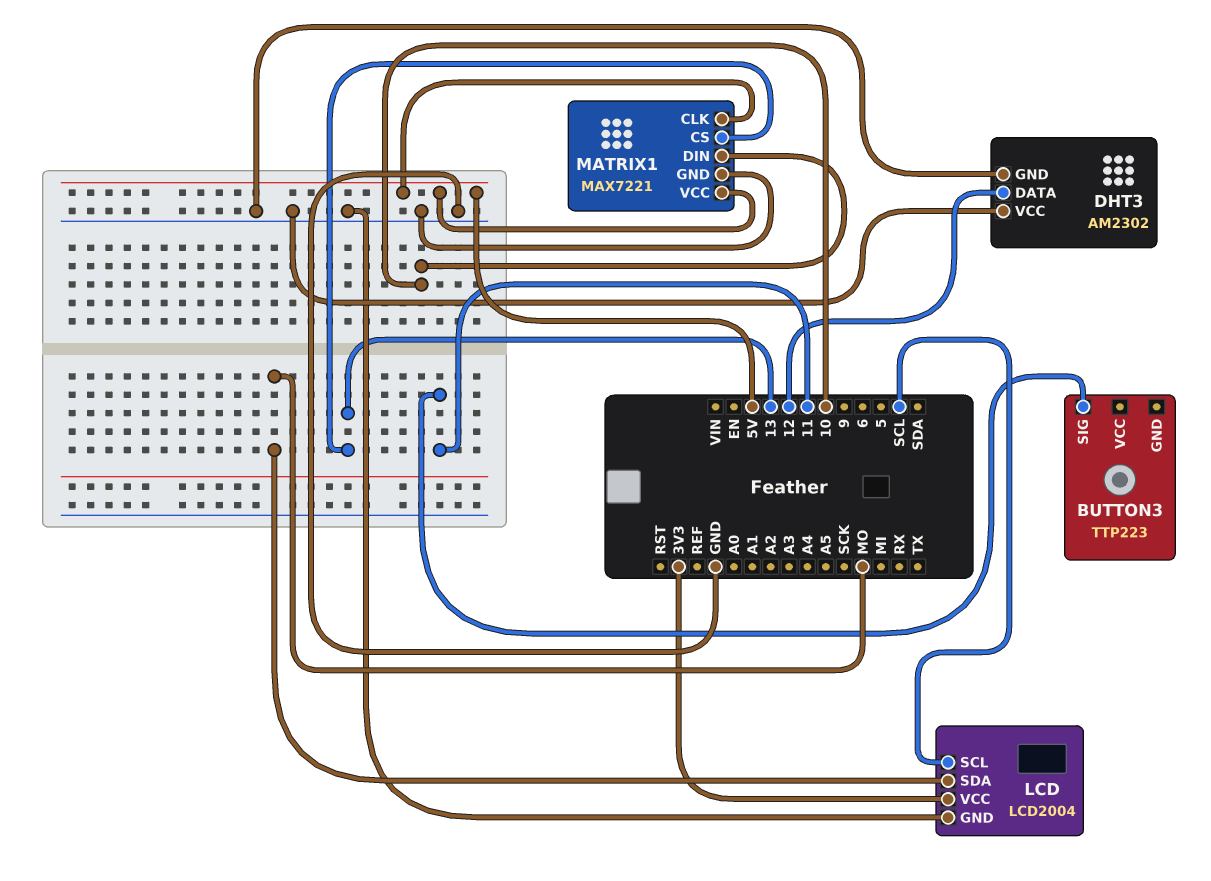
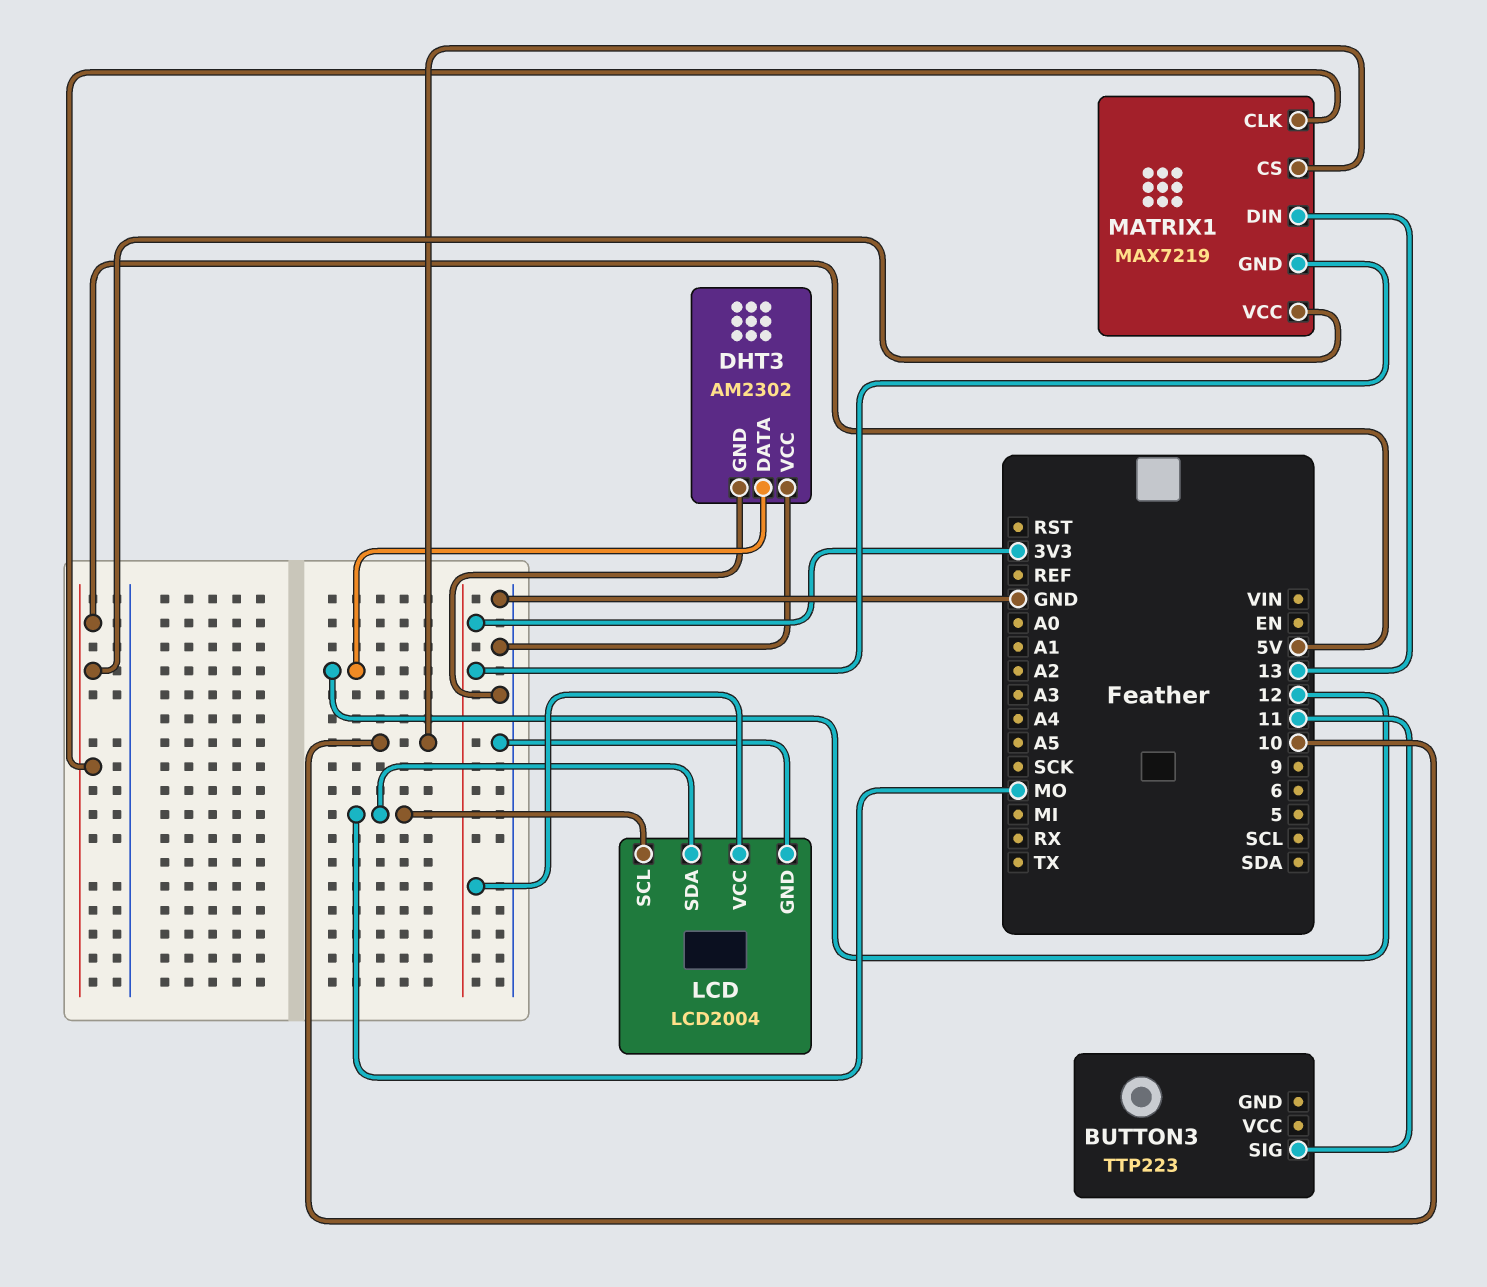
LCD pin SCL: SCL -> MO
MATRIX1: MAX7221 -> MAX7219
MATRIX1 pin CS: 13 -> 10
MATRIX1 pin DIN: 10 -> 13
MATRIX1 pin GND: GND -> 3V3

